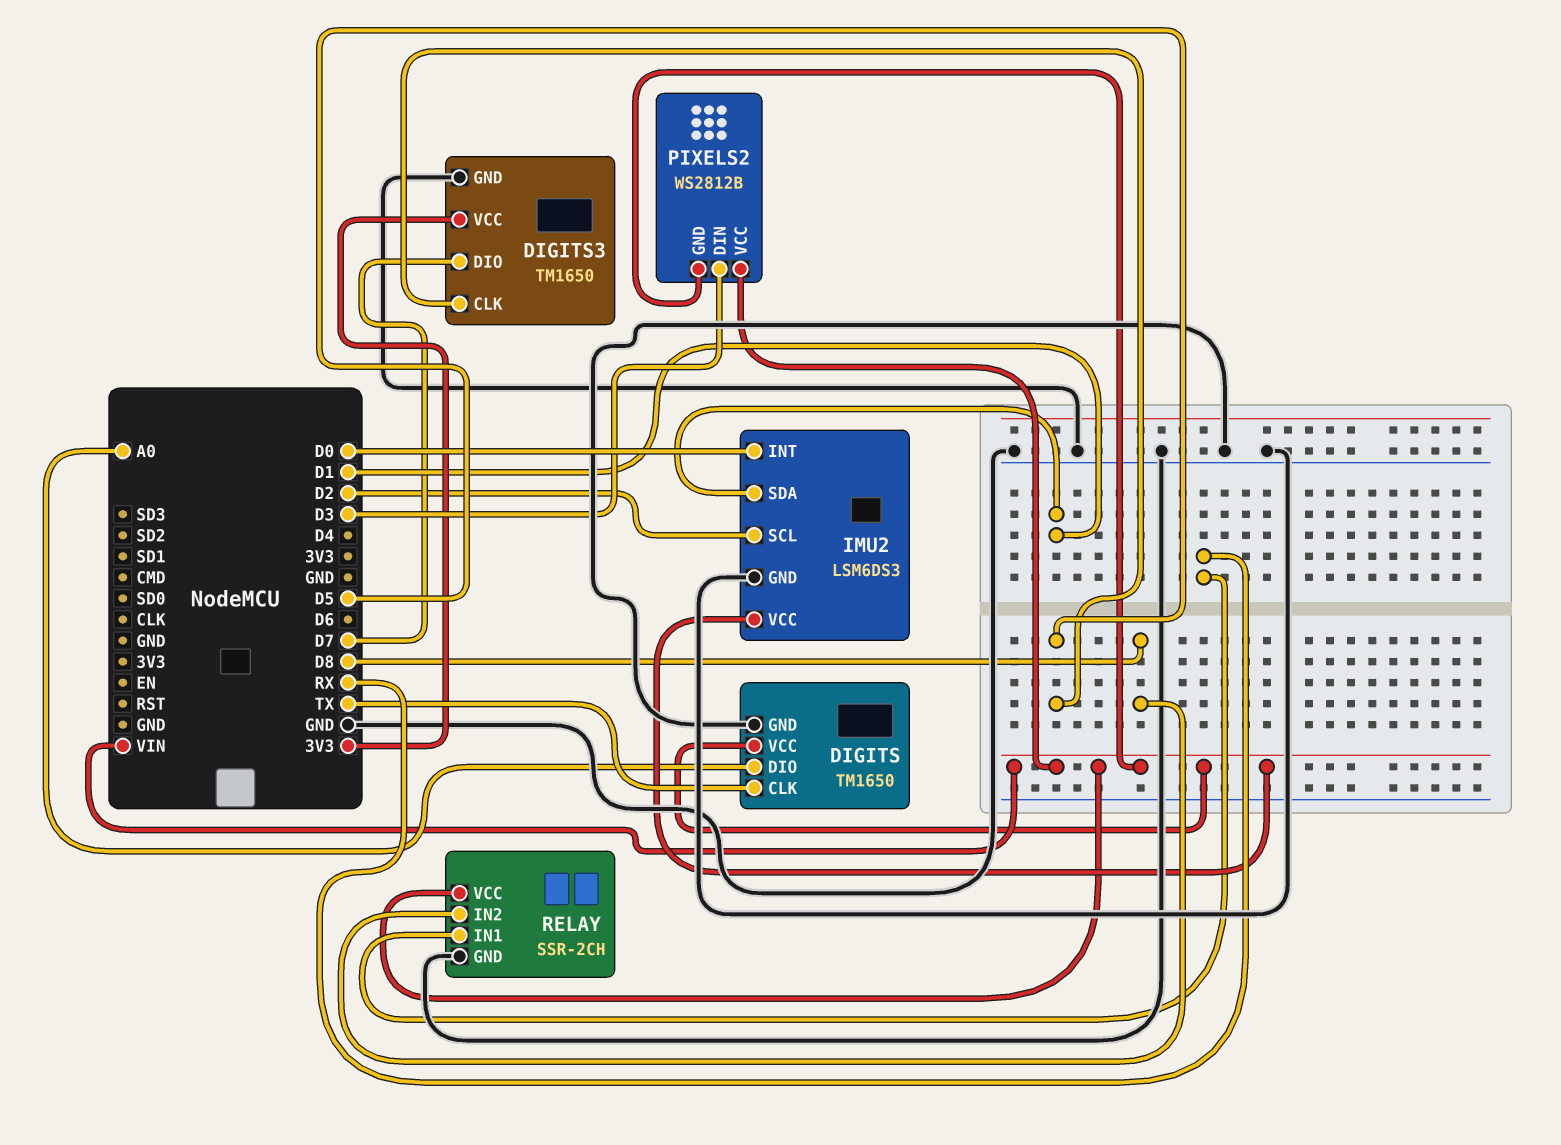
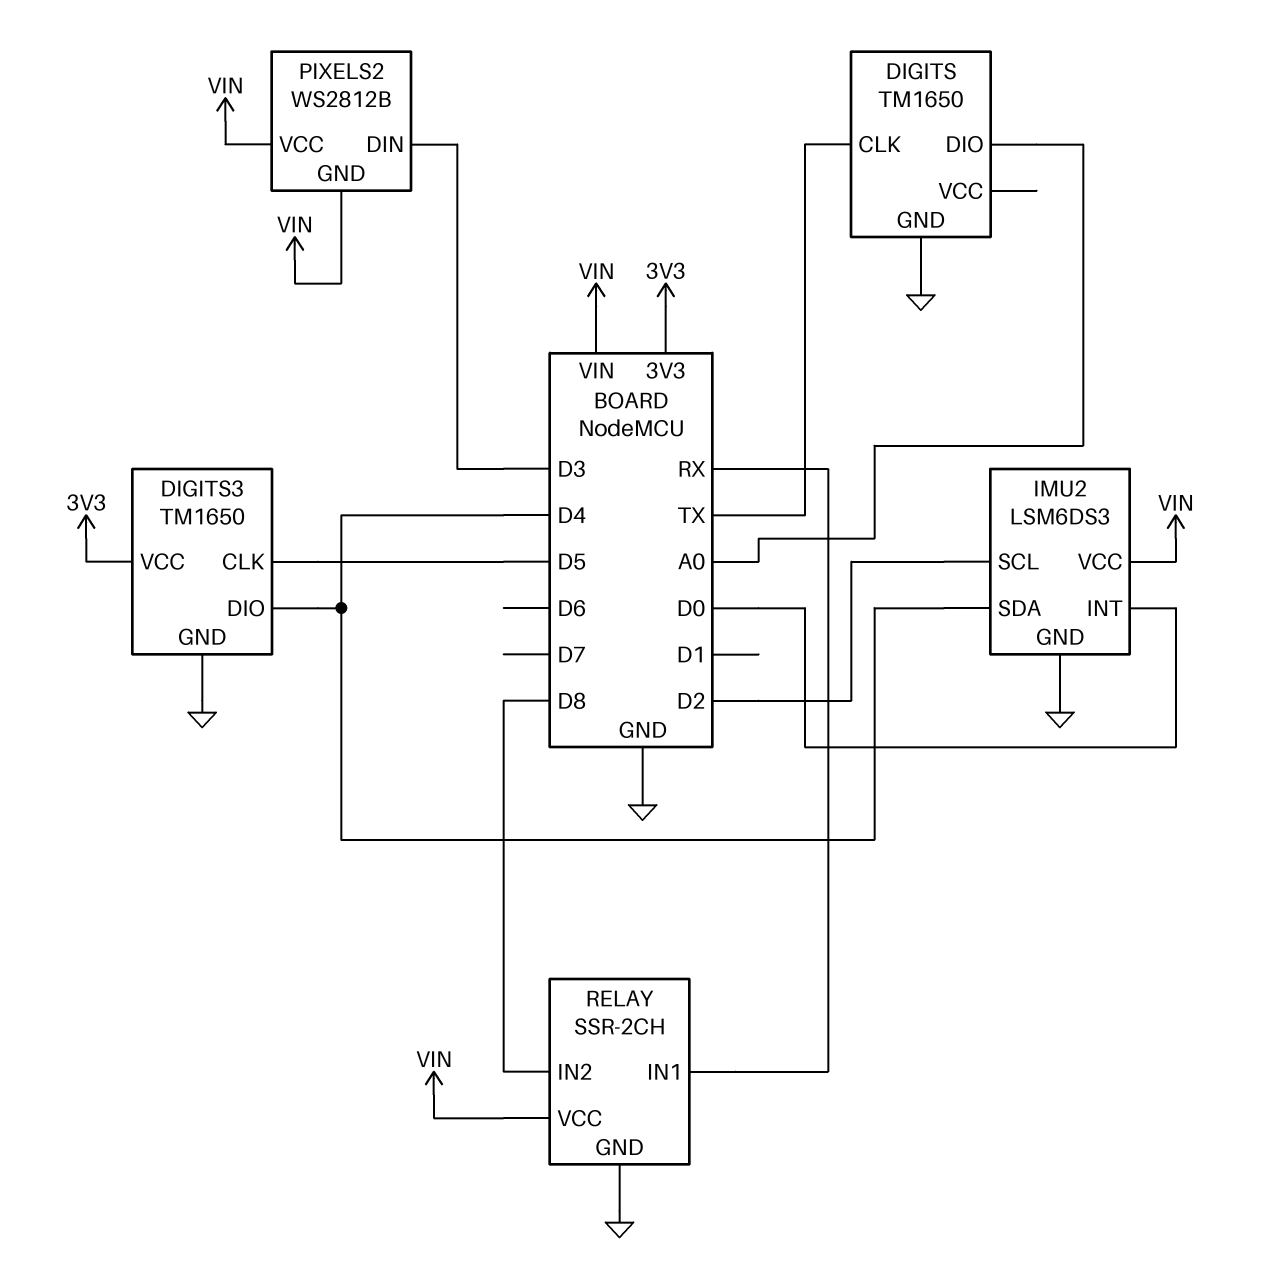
DIGITS pin VCC: VIN -> none
DIGITS3 pin DIO: D7 -> D4
IMU2 pin SDA: D1 -> D4

